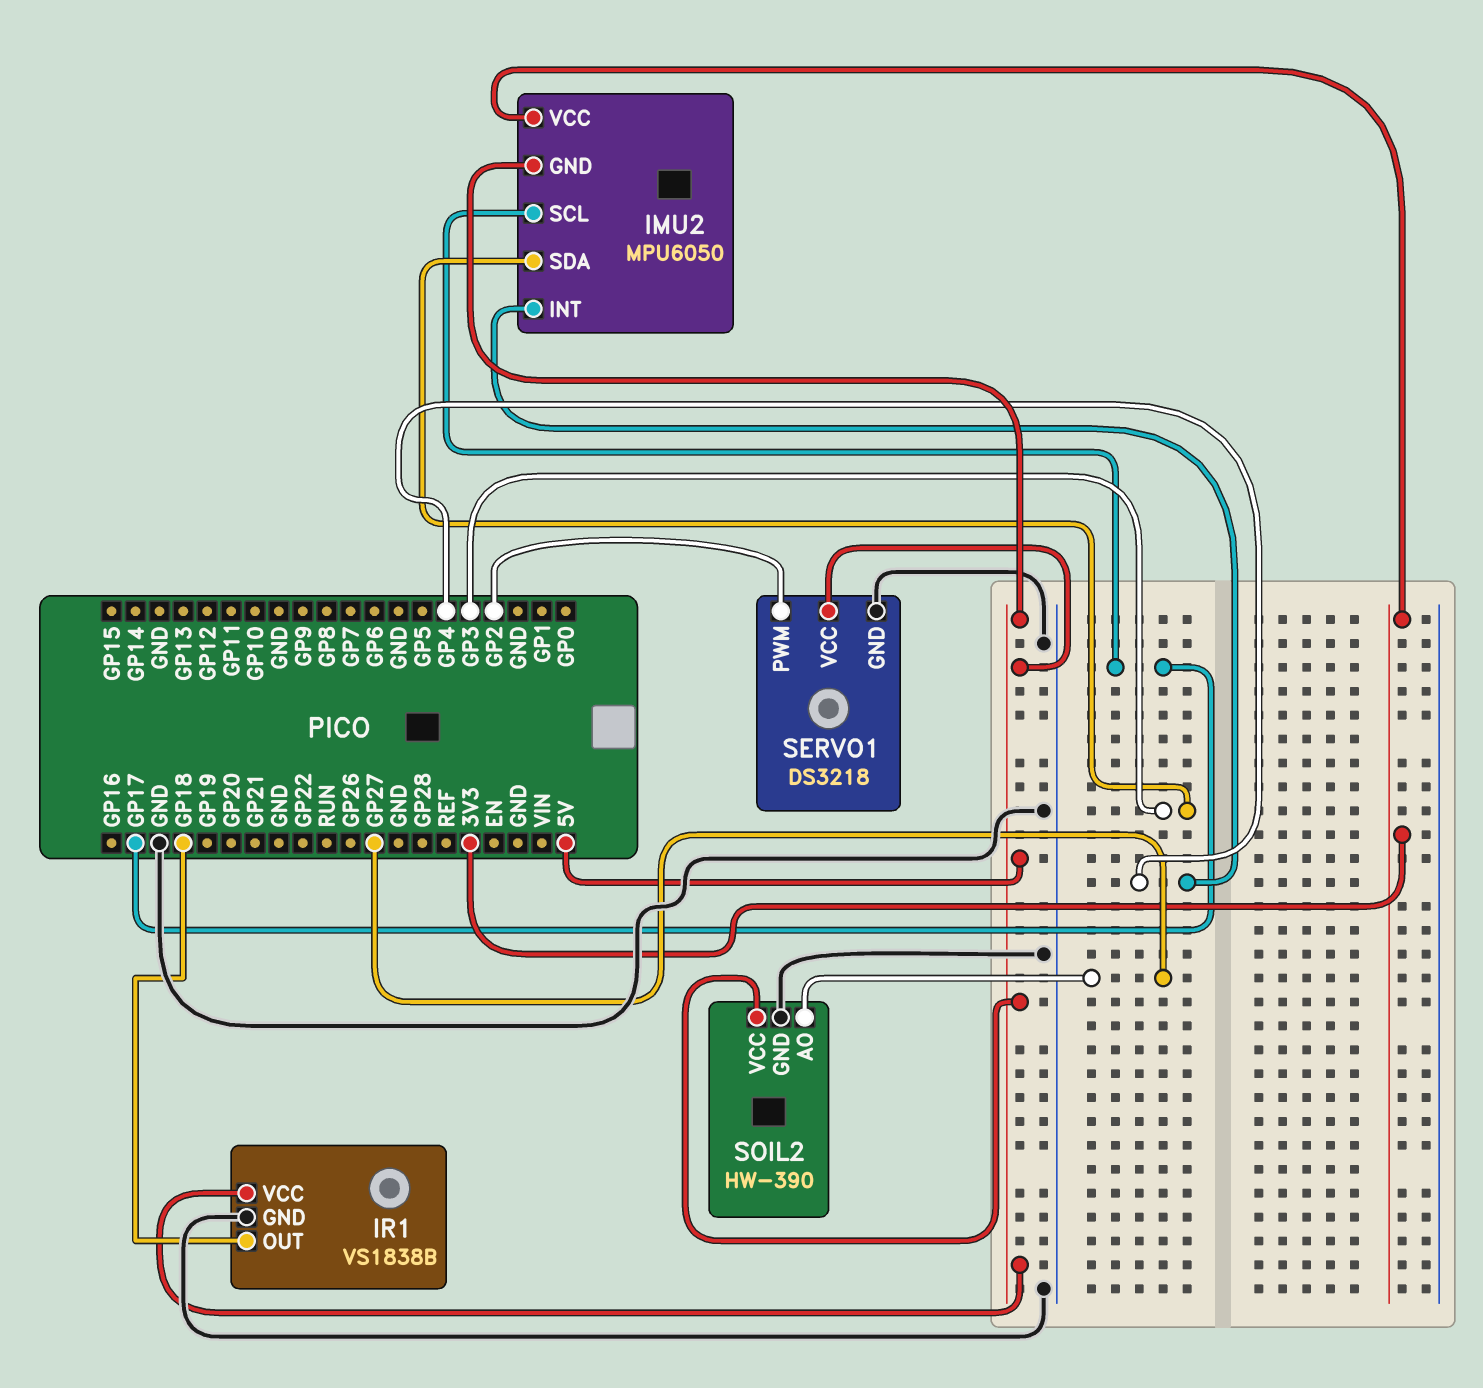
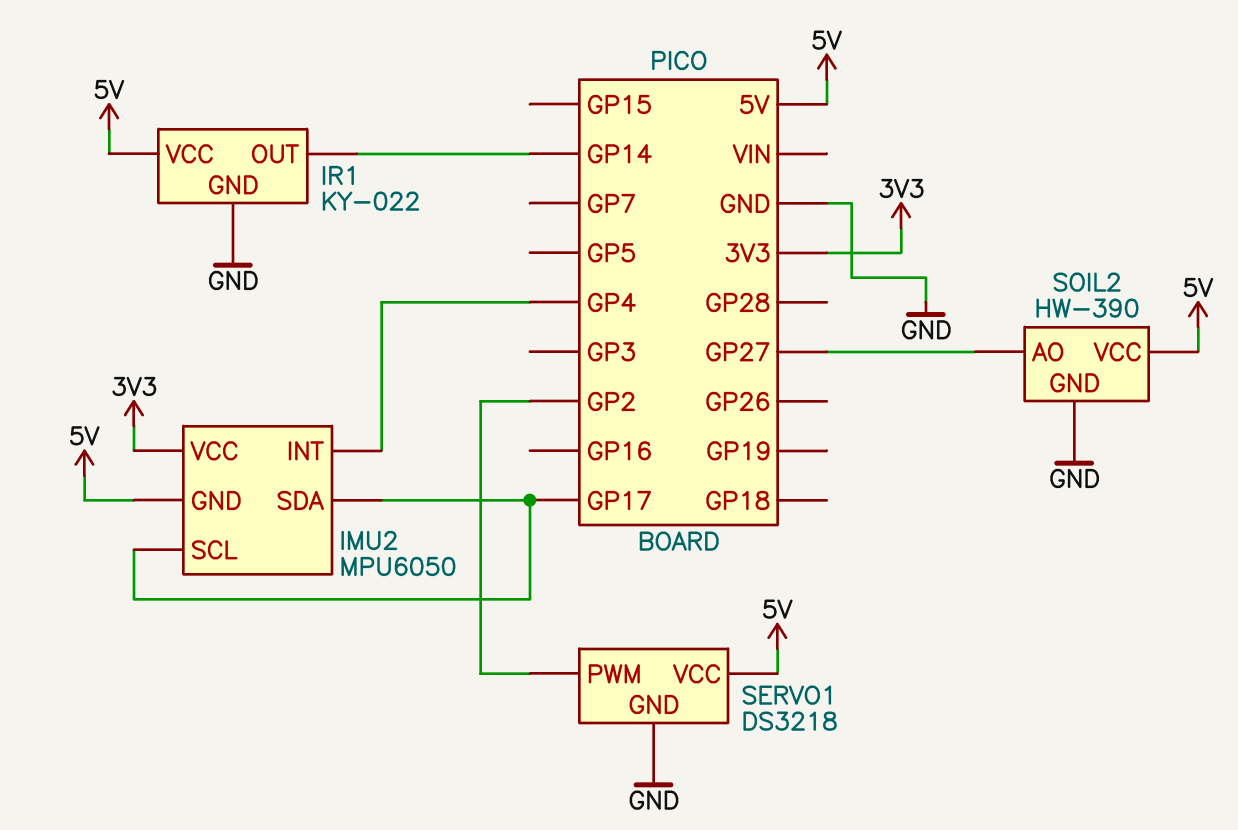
IMU2 pin SDA: GP3 -> GP17
IR1: VS1838B -> KY-022
IR1 pin OUT: GP18 -> GP14

